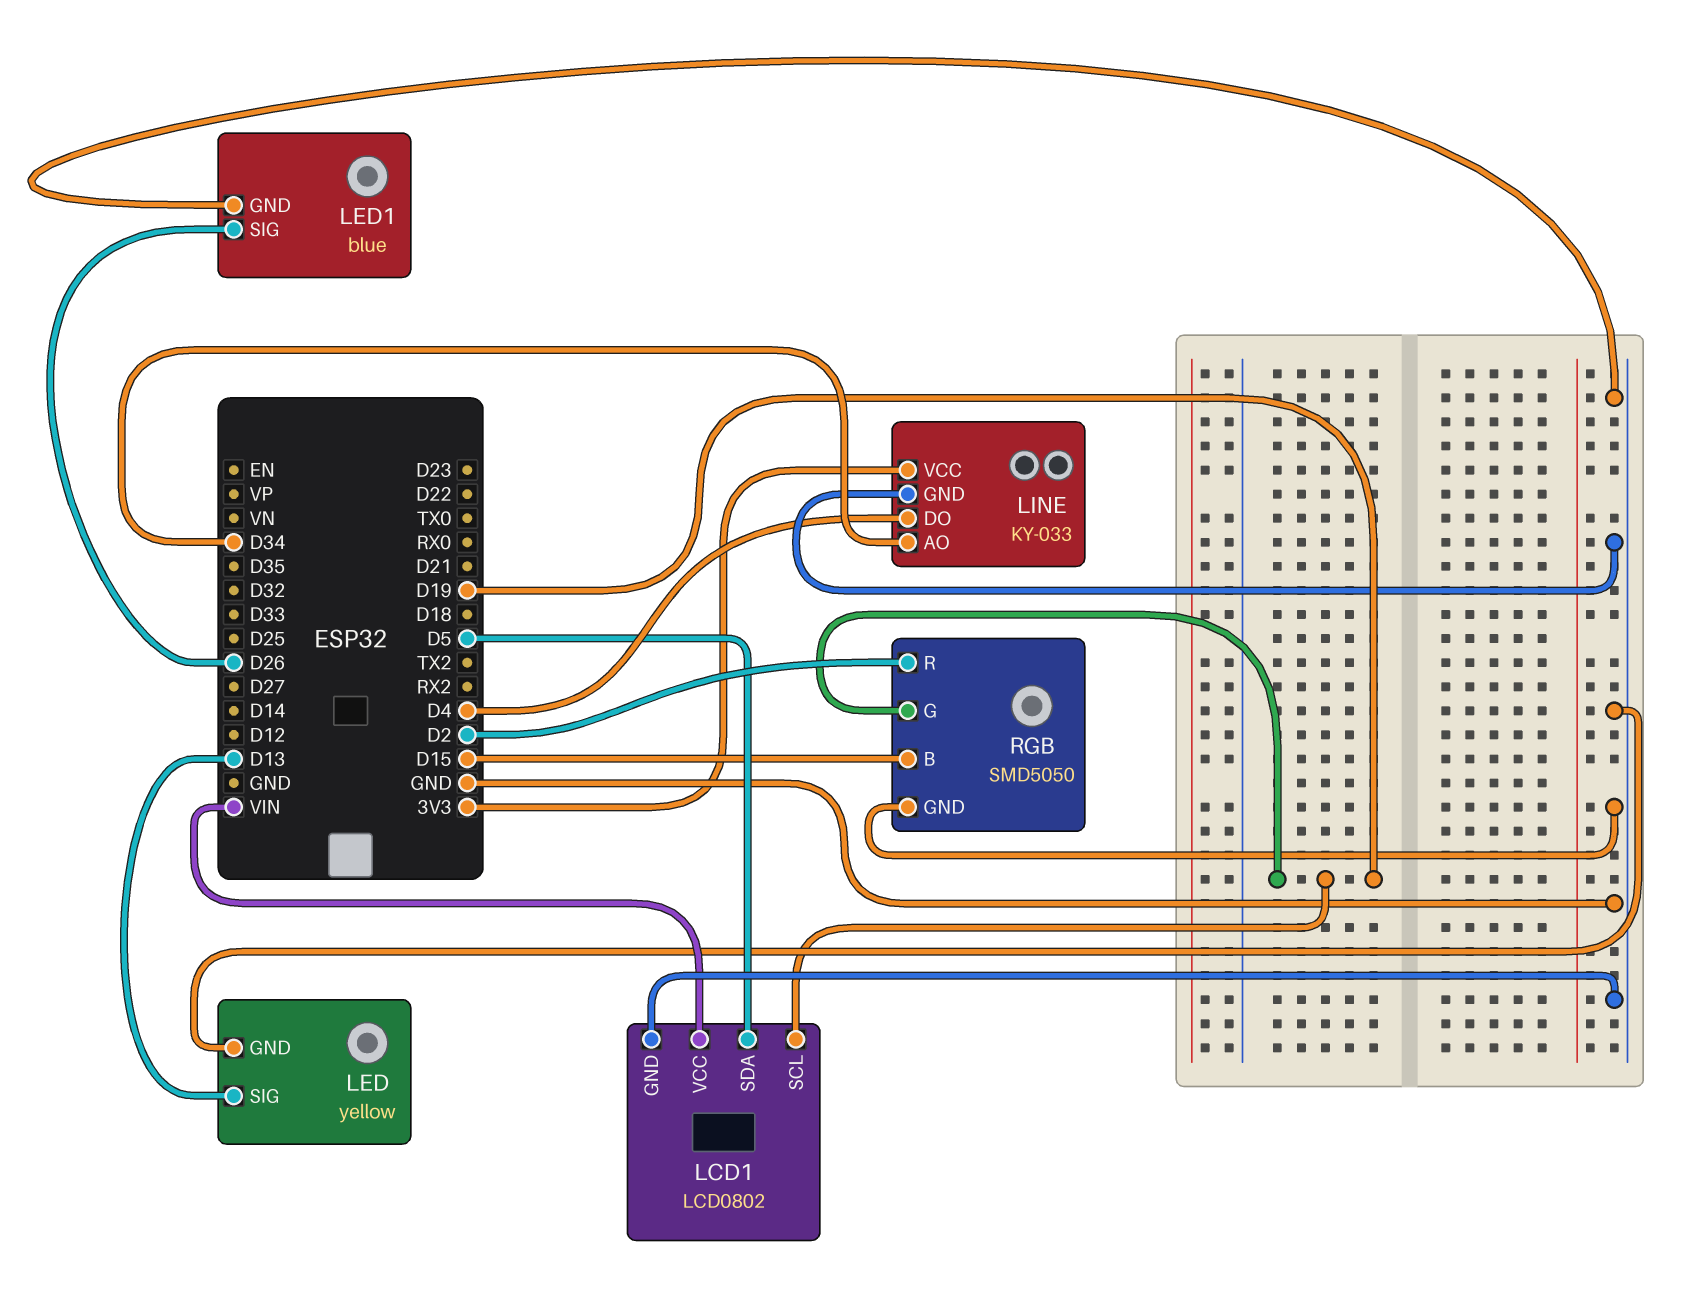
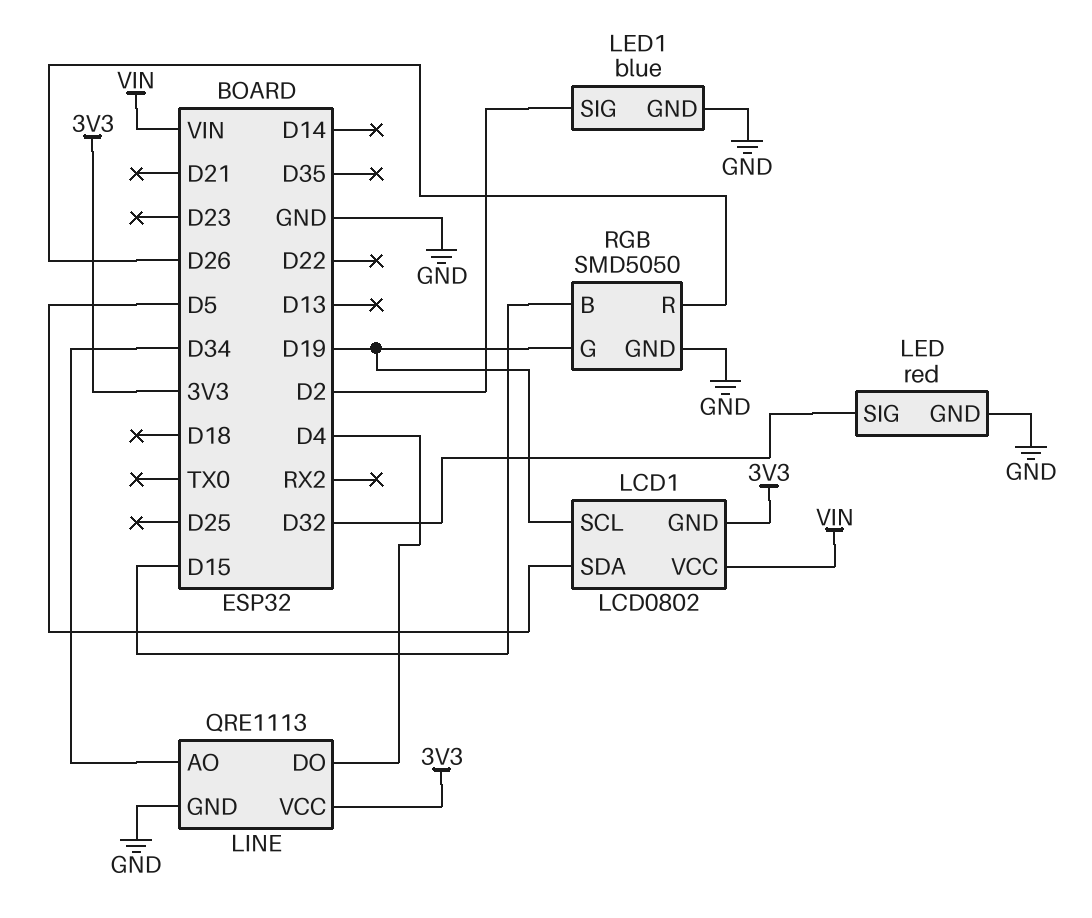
LCD1 pin GND: GND -> 3V3
LED: yellow -> red
LED pin SIG: D13 -> D32
LED1 pin SIG: D26 -> D2
LINE: KY-033 -> QRE1113
RGB pin R: D2 -> D26

